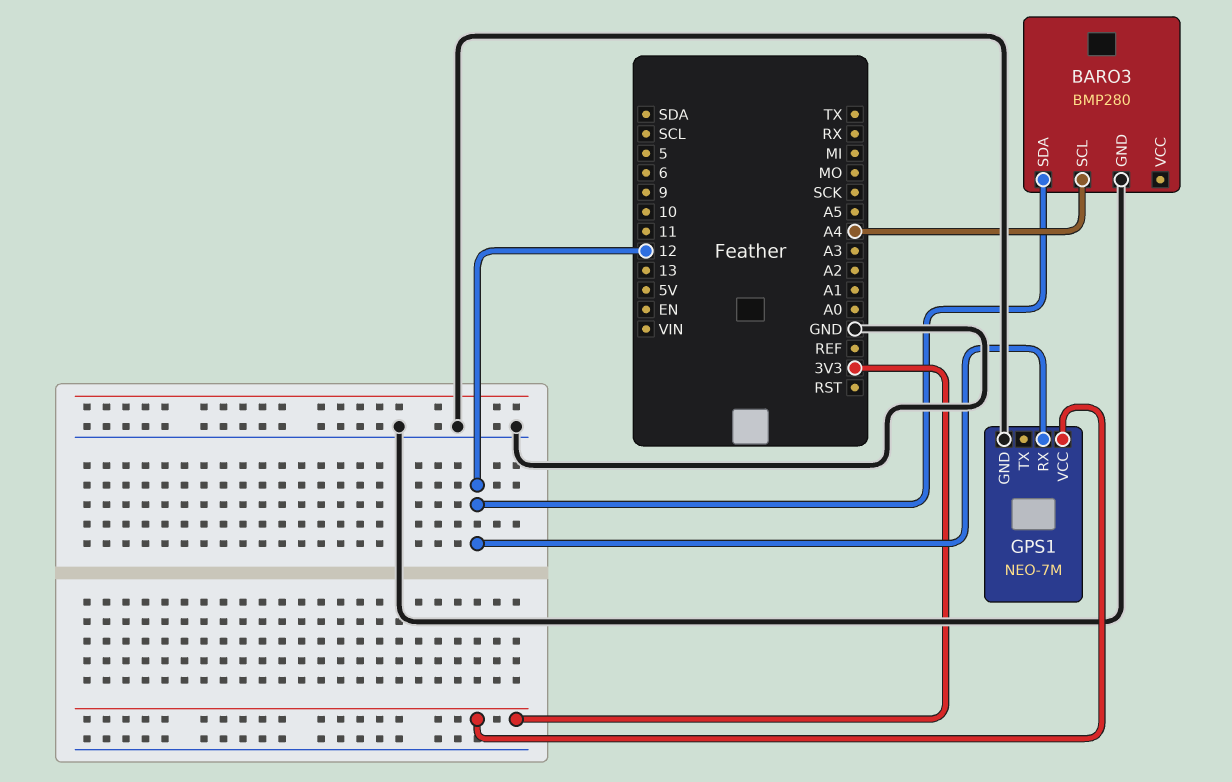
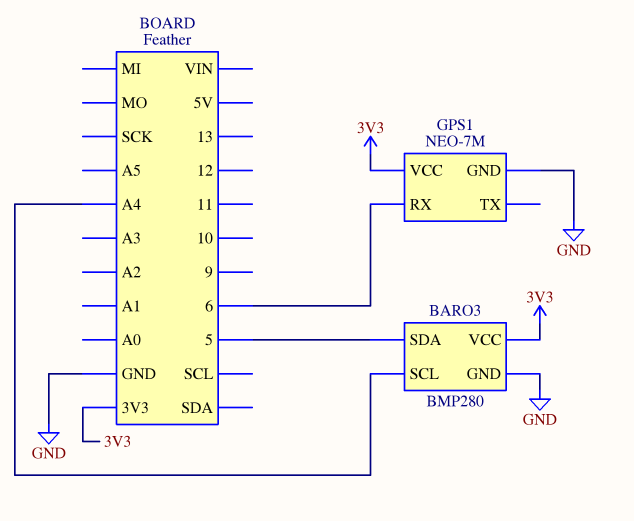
BARO3 pin SDA: 12 -> 5
BARO3 pin VCC: none -> 3V3
GPS1 pin RX: 12 -> 6

